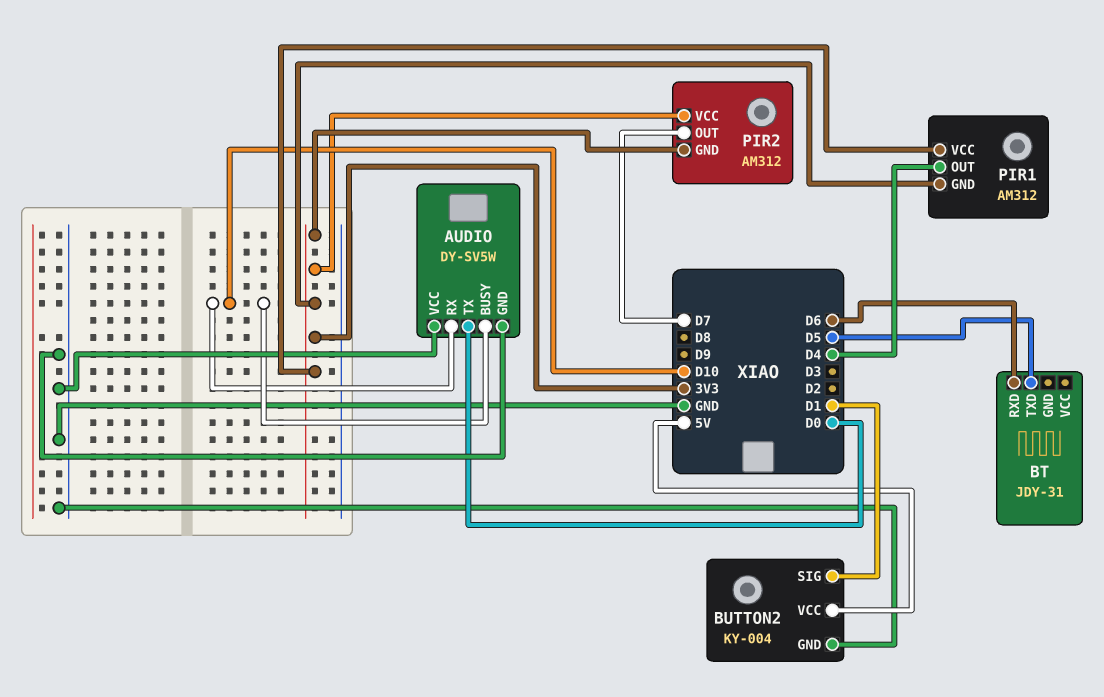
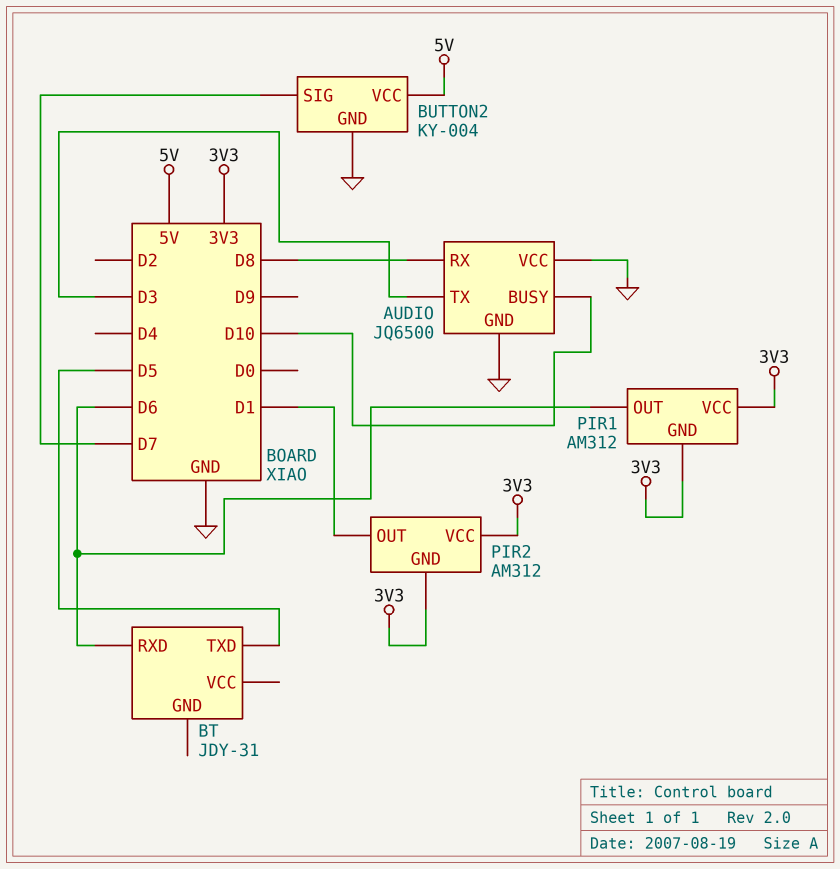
AUDIO: DY-SV5W -> JQ6500
AUDIO pin RX: D10 -> D8
AUDIO pin TX: D0 -> D3
BUTTON2 pin SIG: D1 -> D7
PIR1 pin OUT: D4 -> D6
PIR2 pin OUT: D7 -> D1

